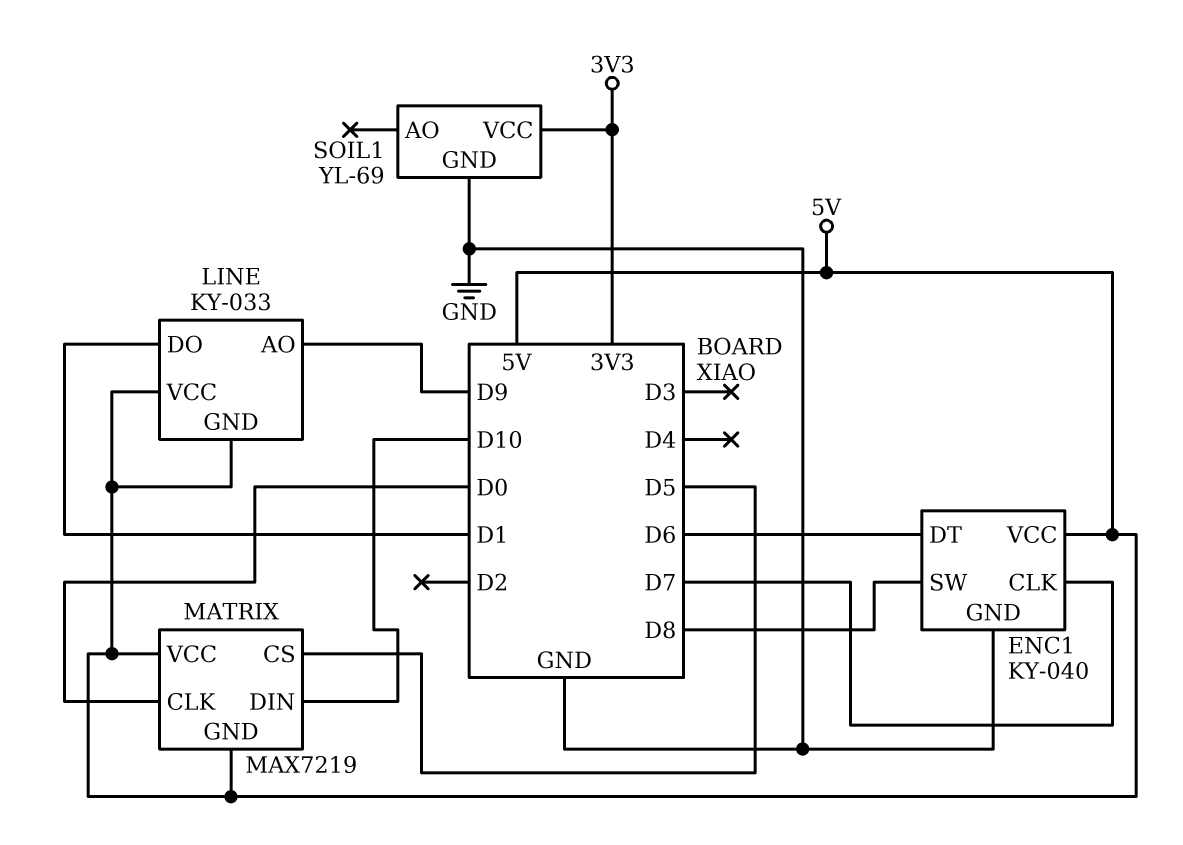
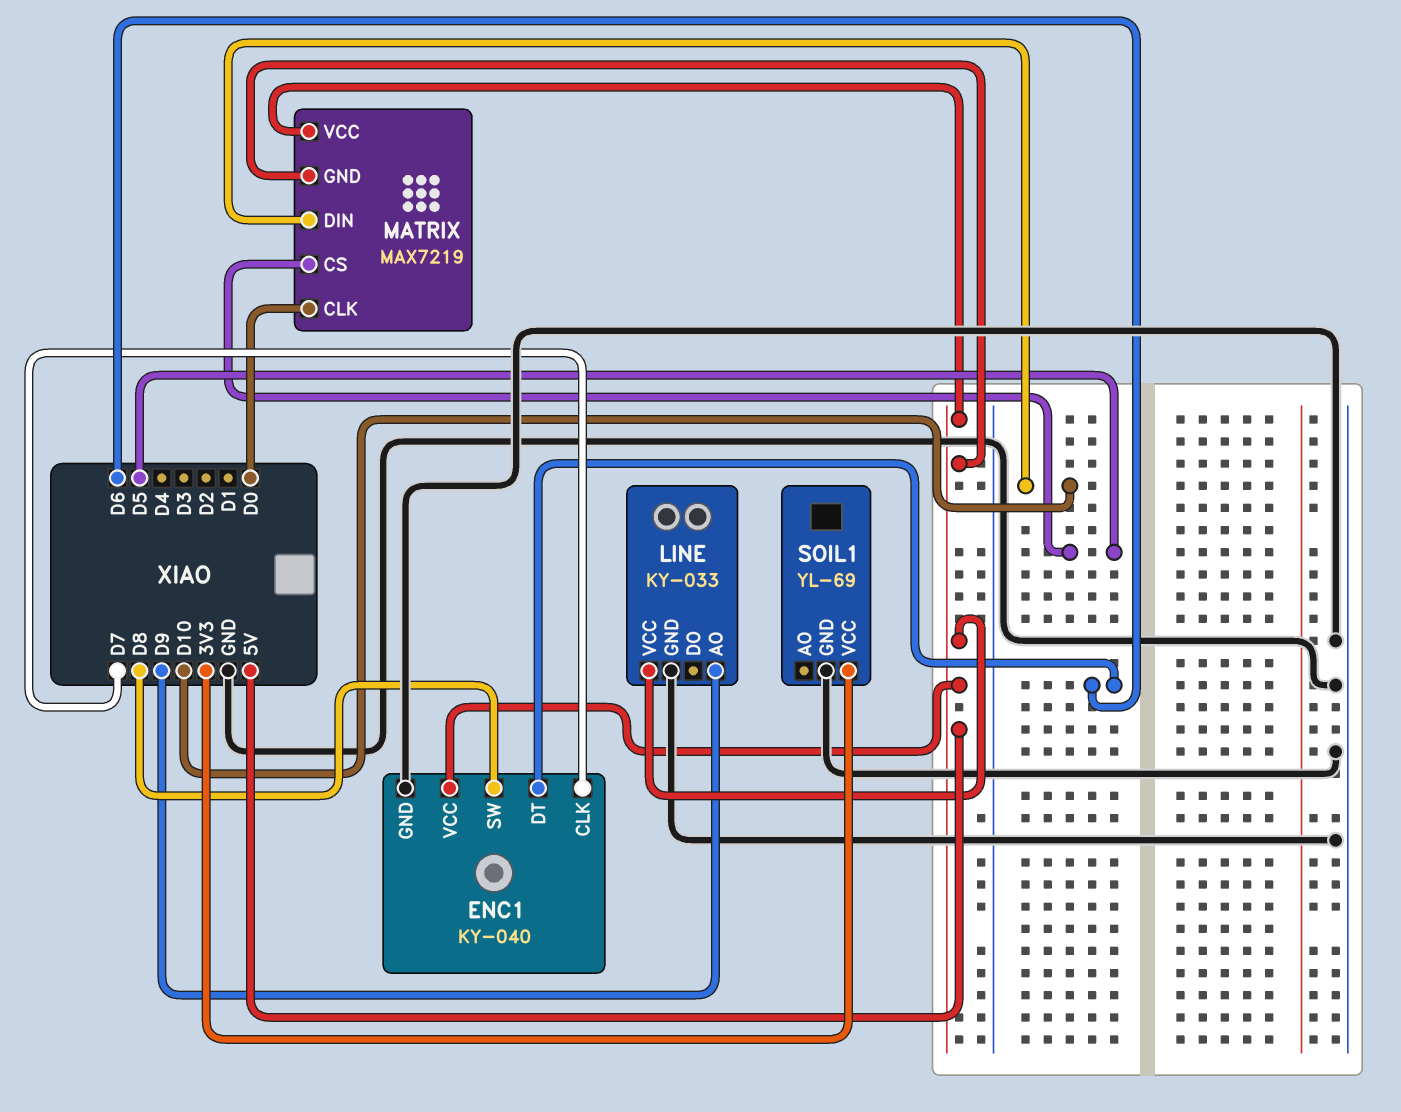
LINE pin DO: D1 -> none
LINE pin GND: 5V -> GND

